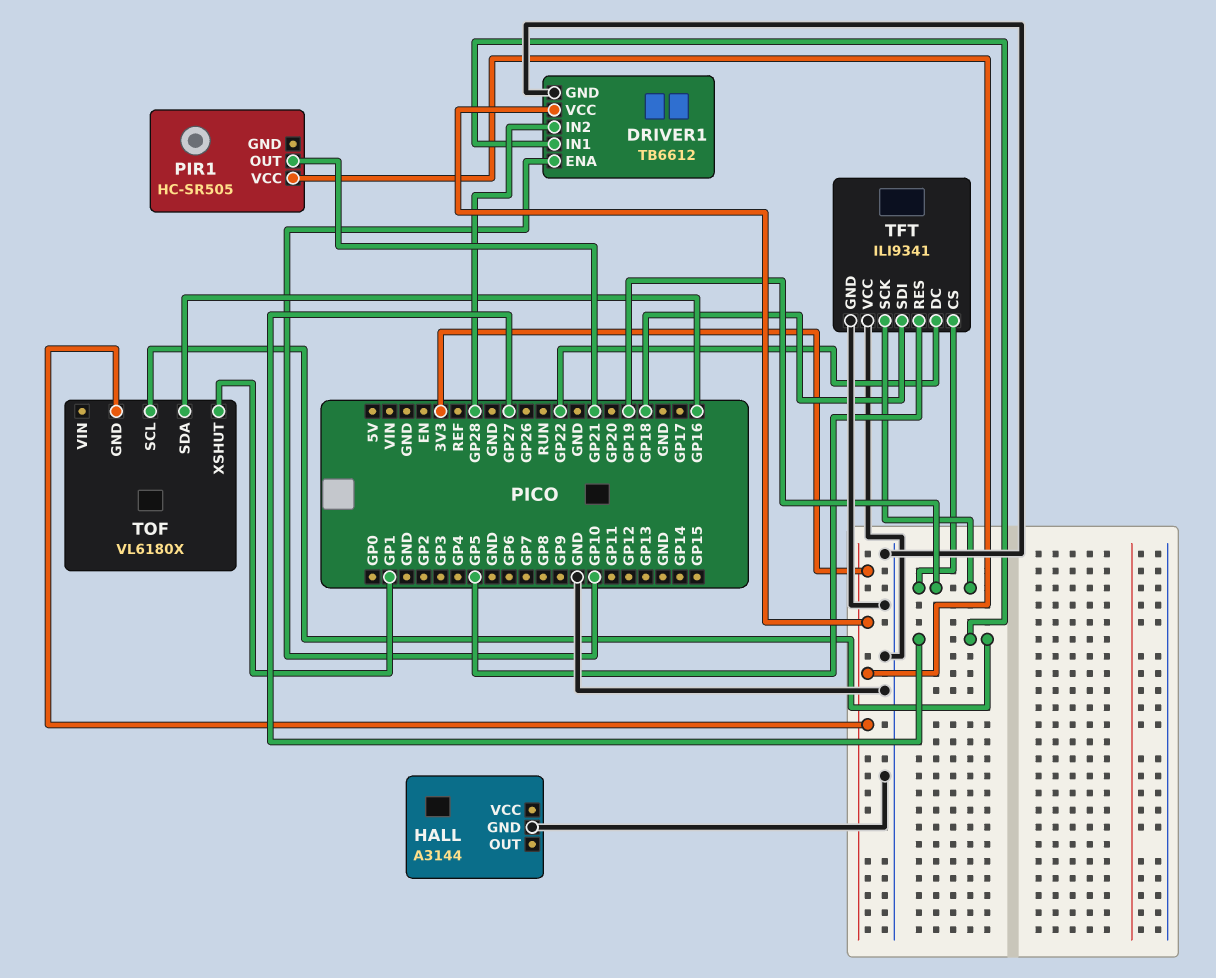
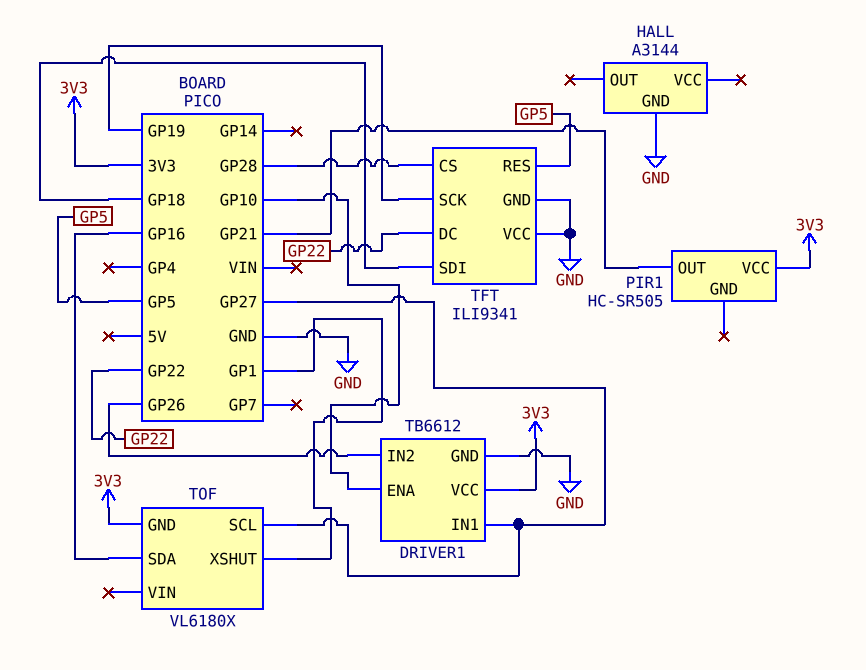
DRIVER1 pin IN2: GP28 -> GP26
TFT pin CS: GP19 -> GP28

